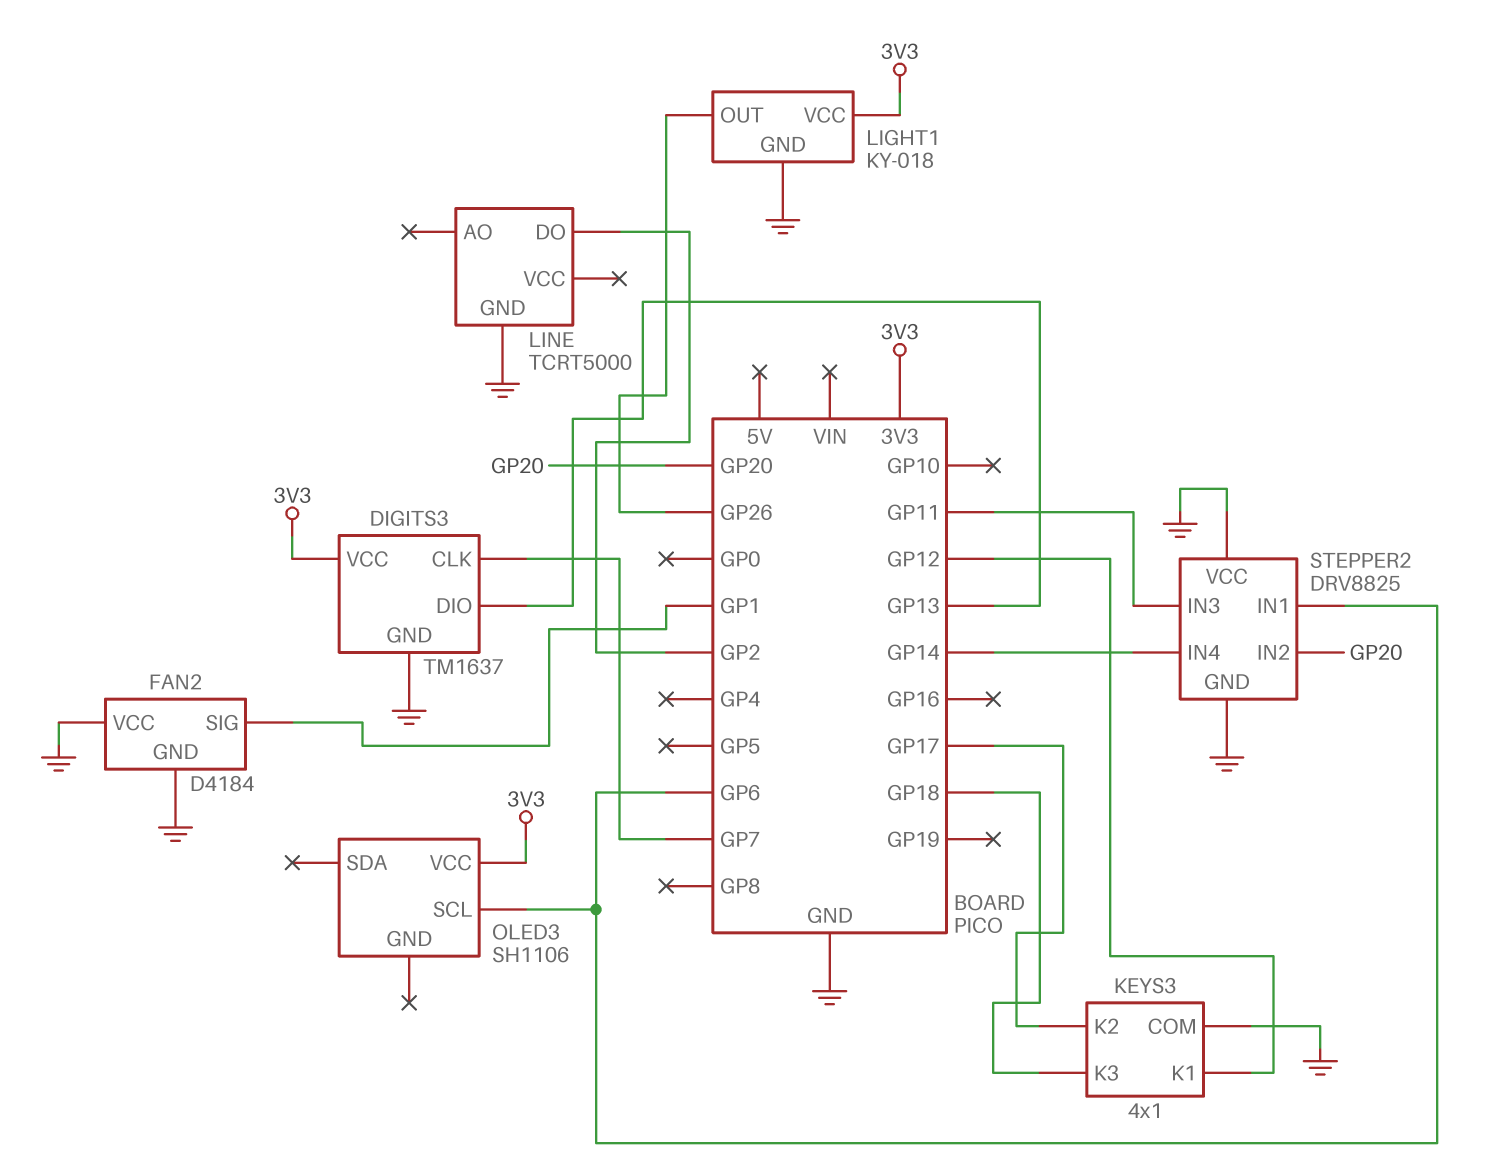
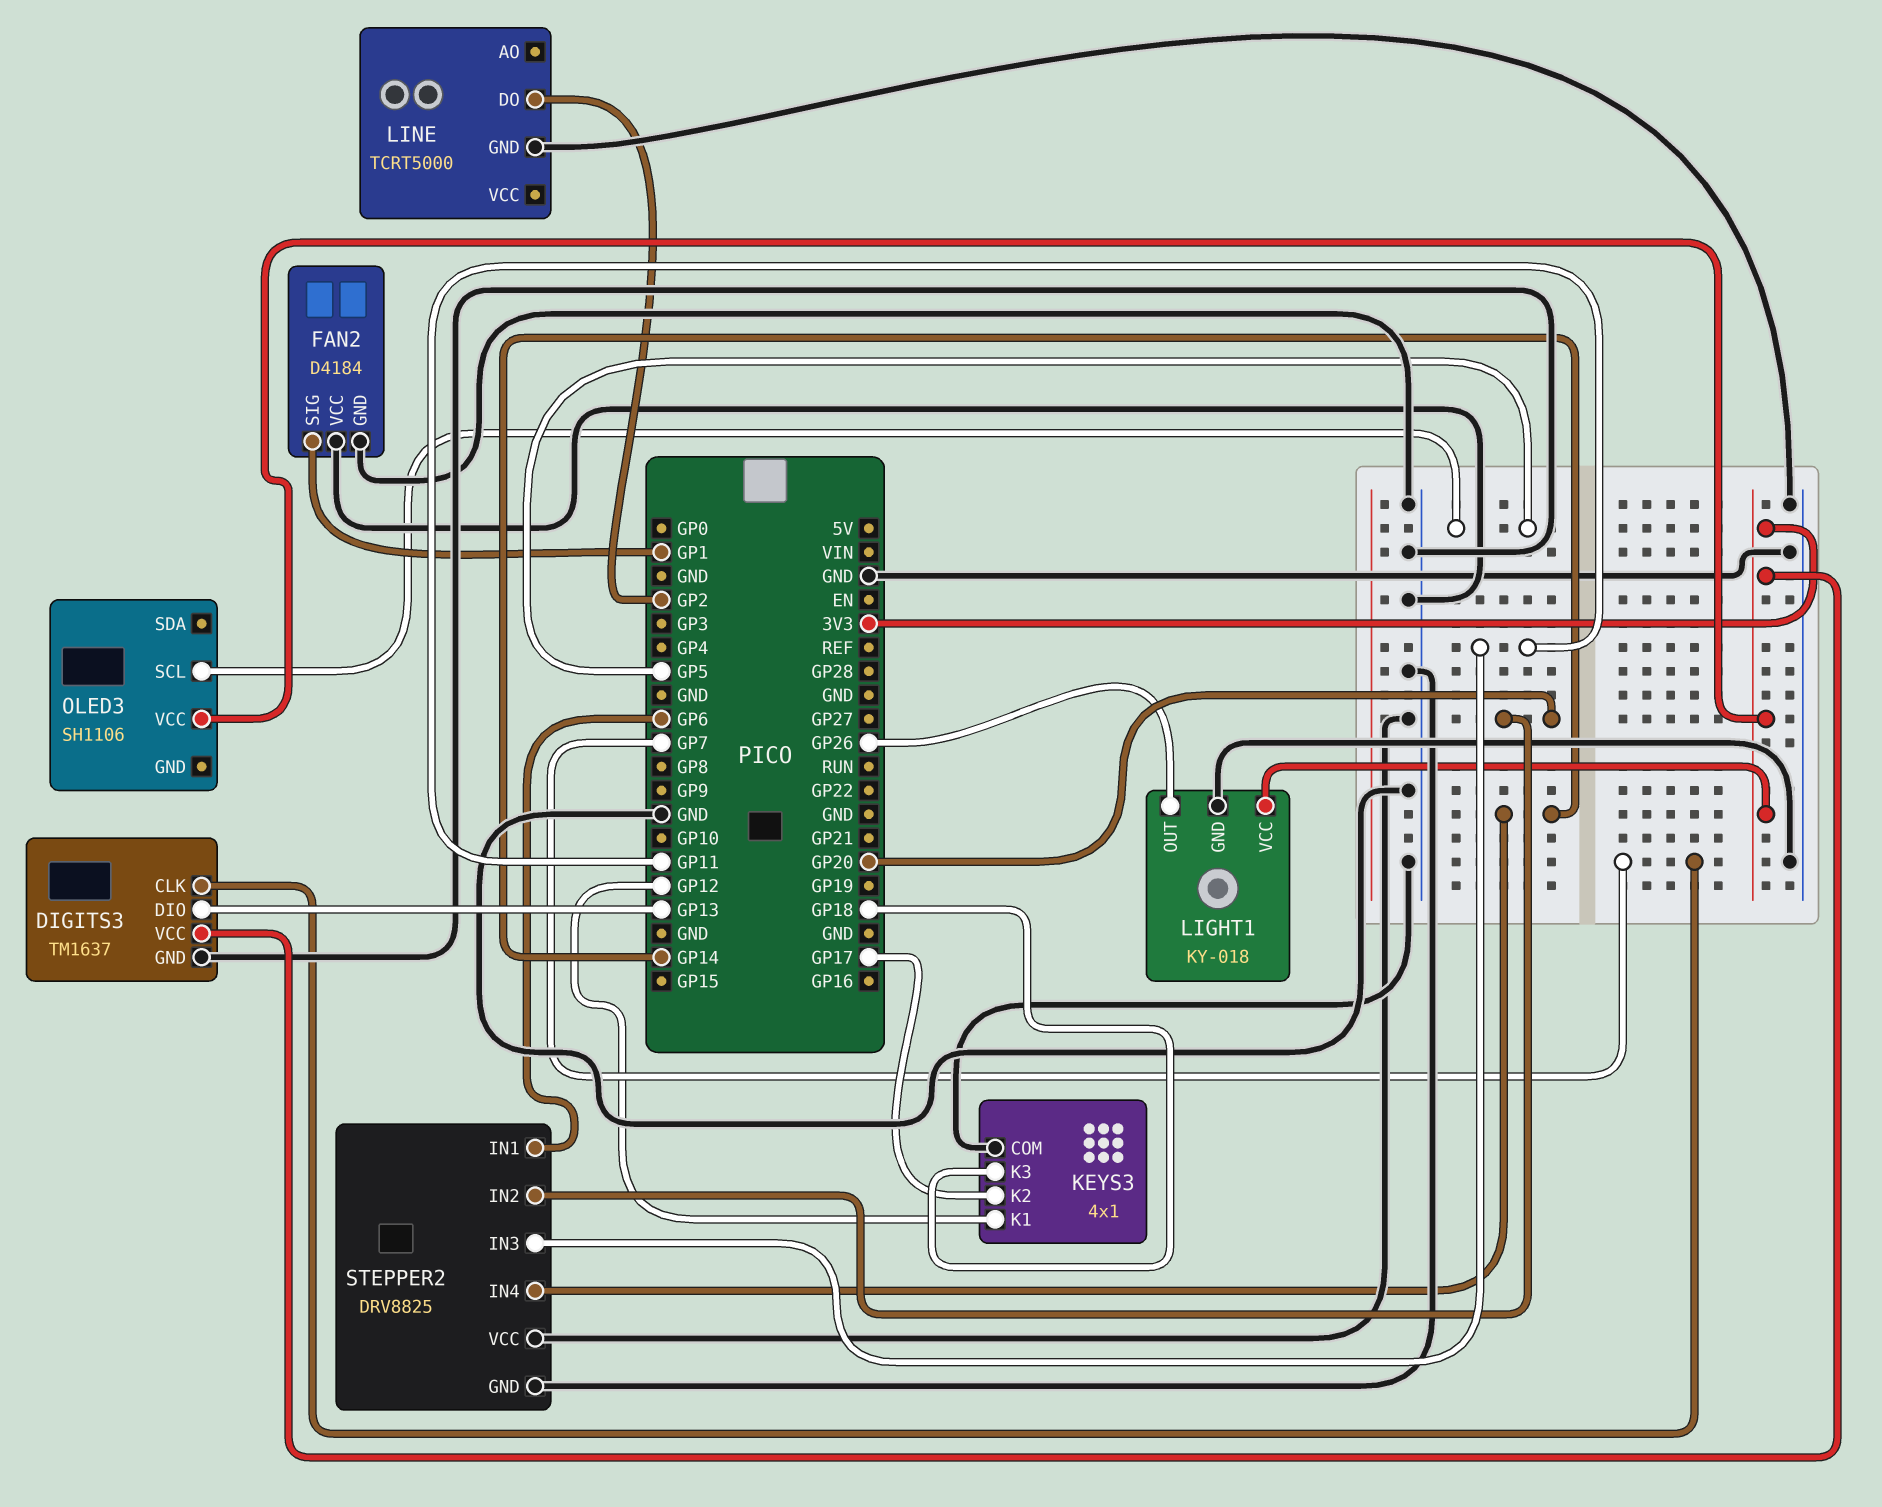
OLED3 pin SCL: GP6 -> GP5

